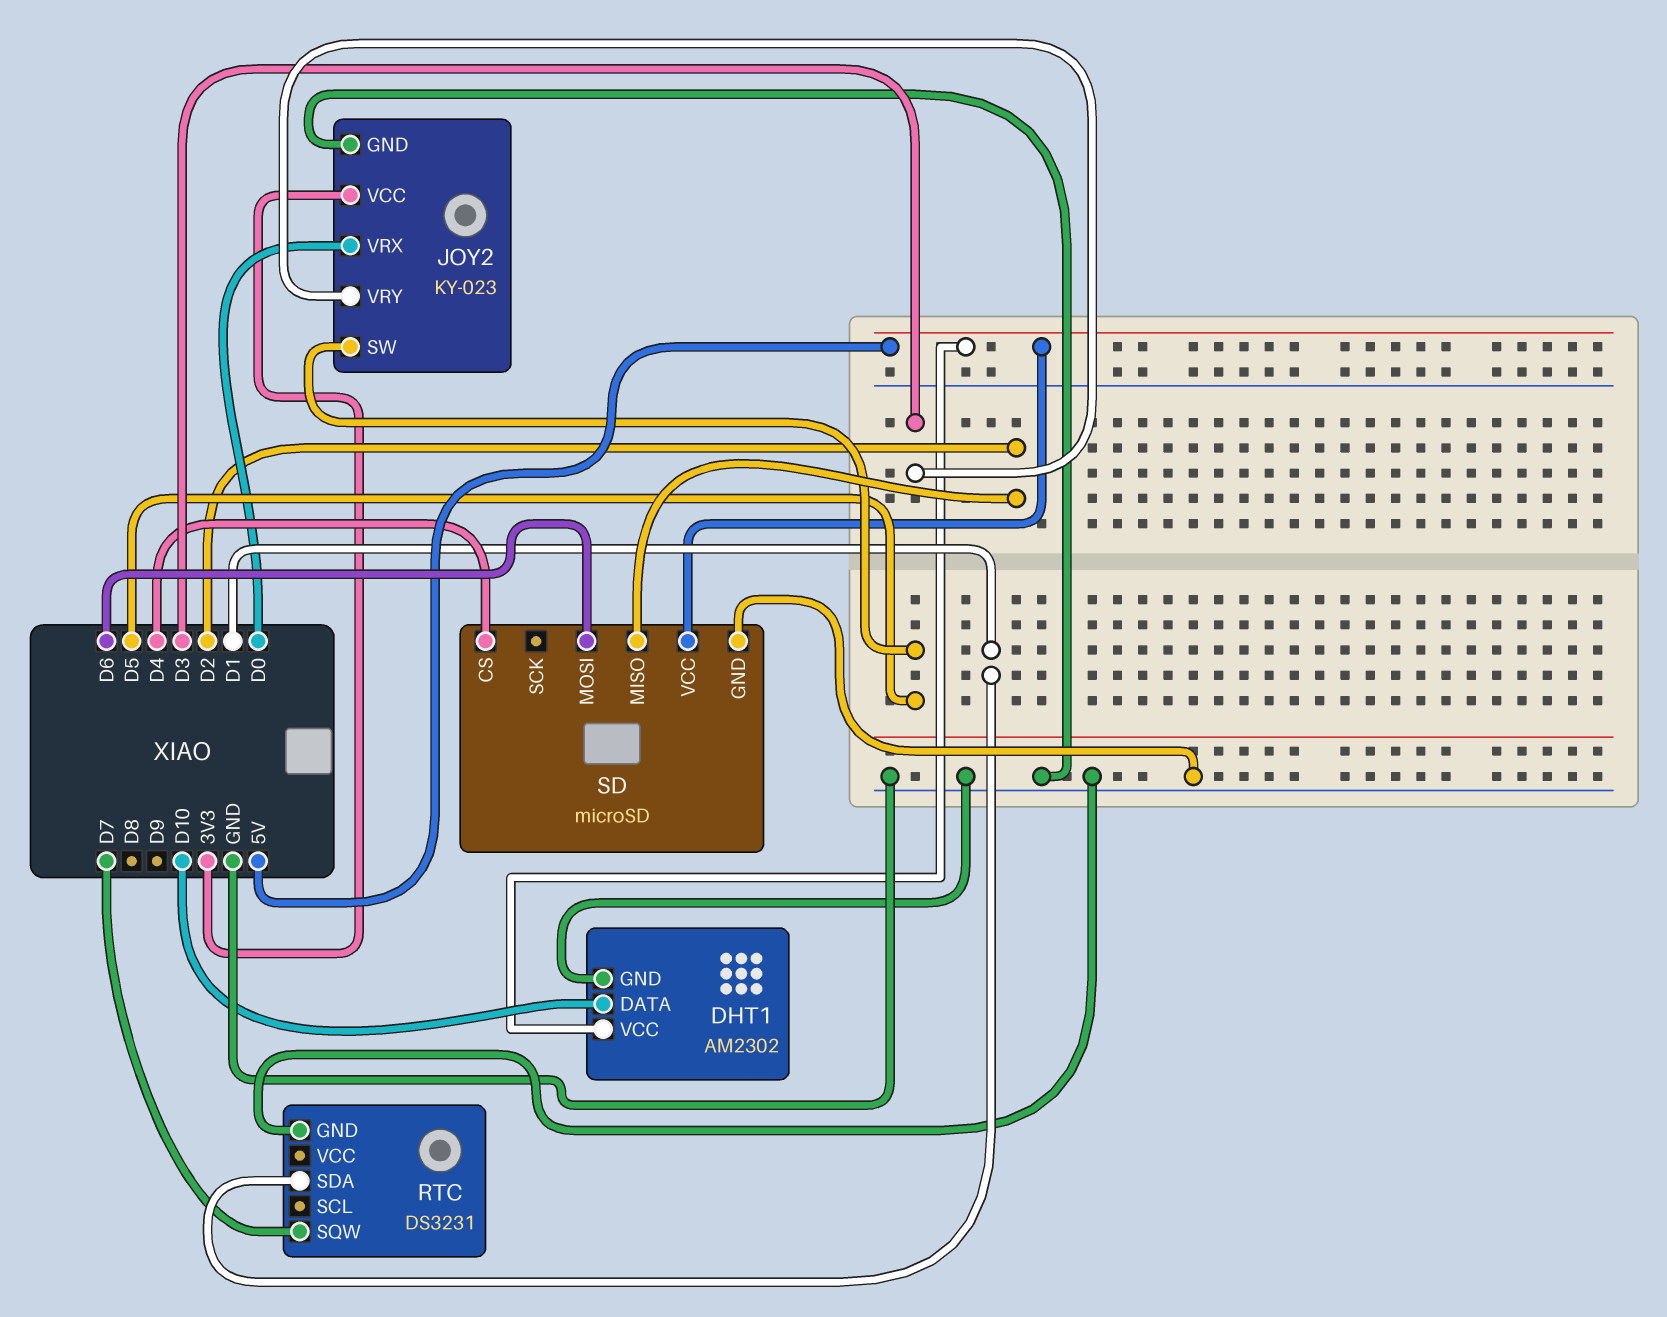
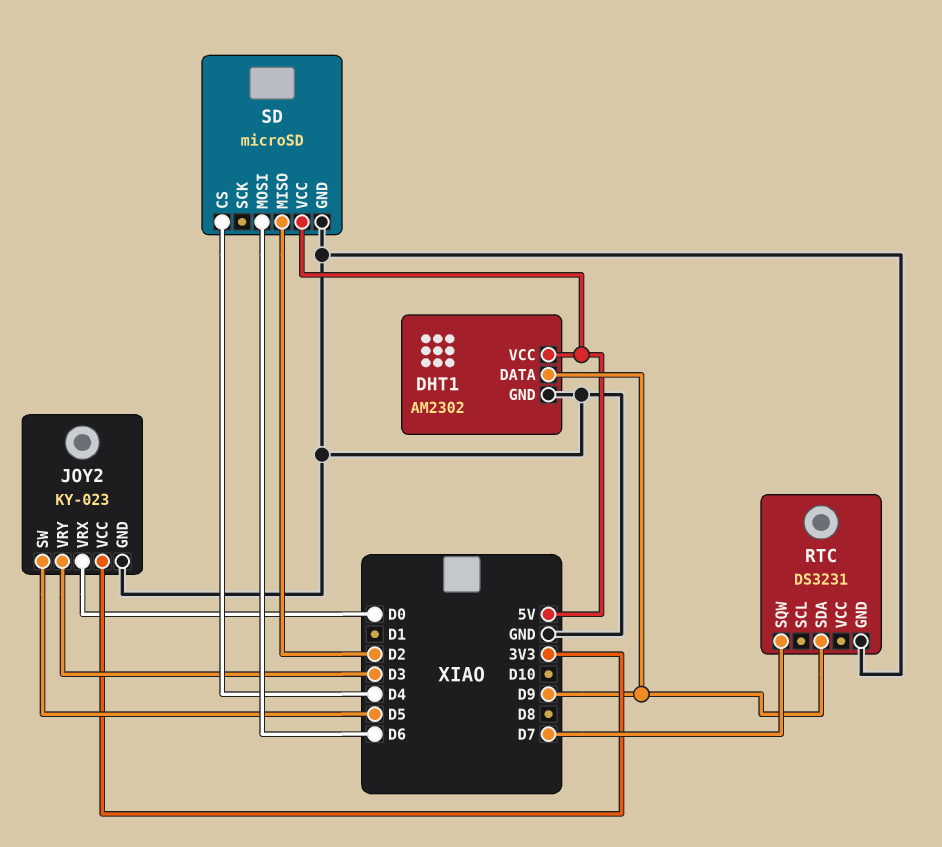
DHT1 pin DATA: D10 -> D9
RTC pin SDA: D1 -> D9

